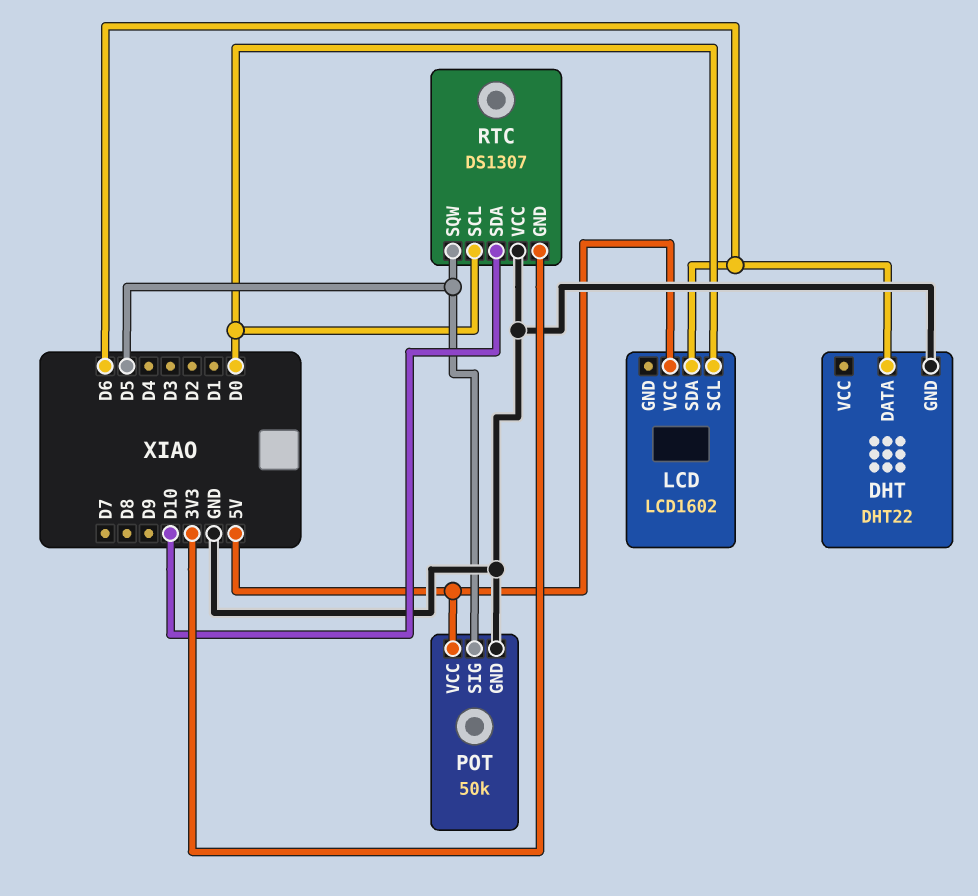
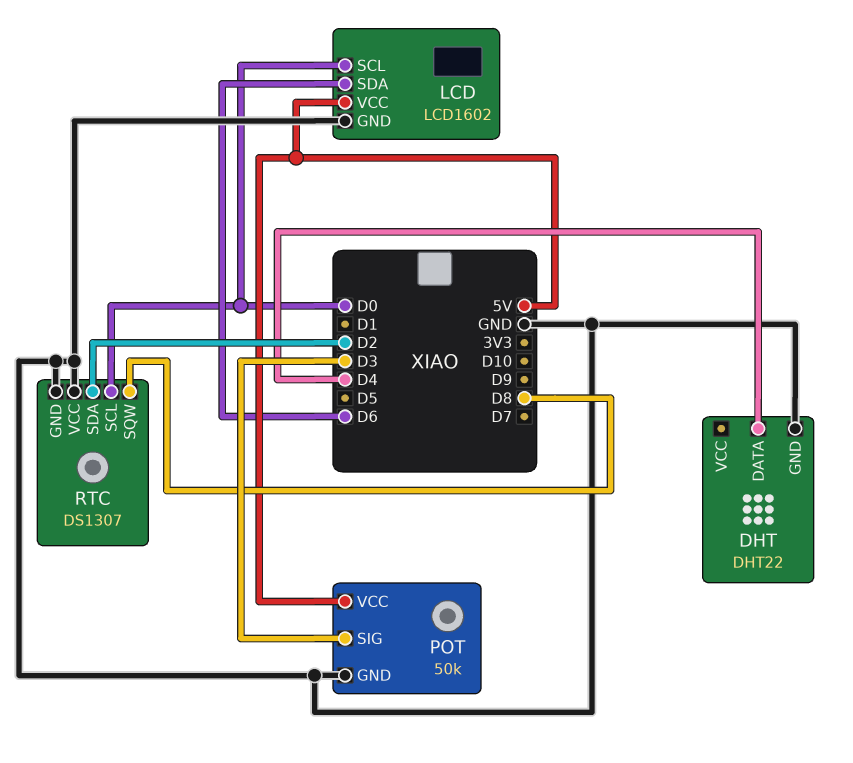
DHT pin DATA: D6 -> D4
LCD pin GND: none -> GND
POT pin SIG: D5 -> D3
RTC pin GND: 3V3 -> GND
RTC pin SDA: D10 -> D2
RTC pin SQW: D5 -> D8

